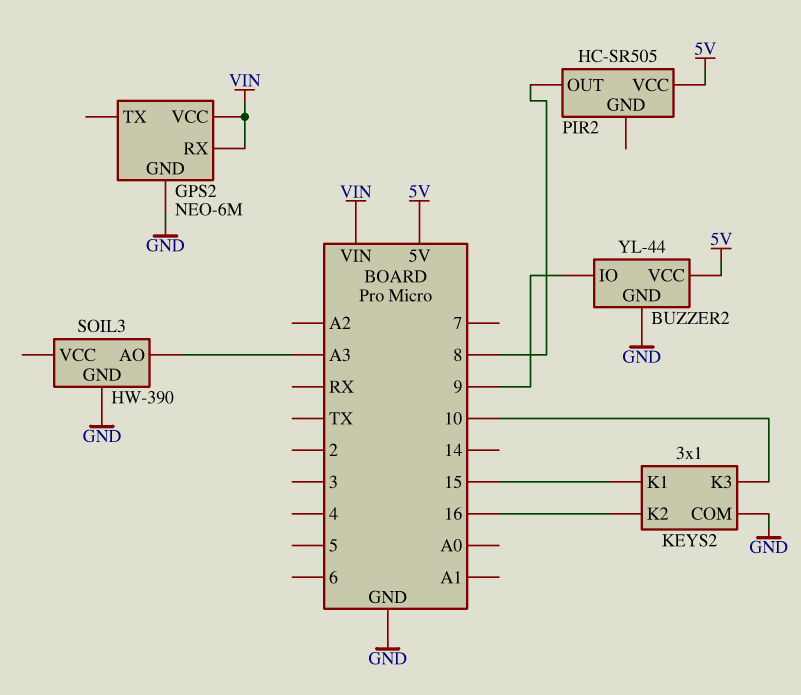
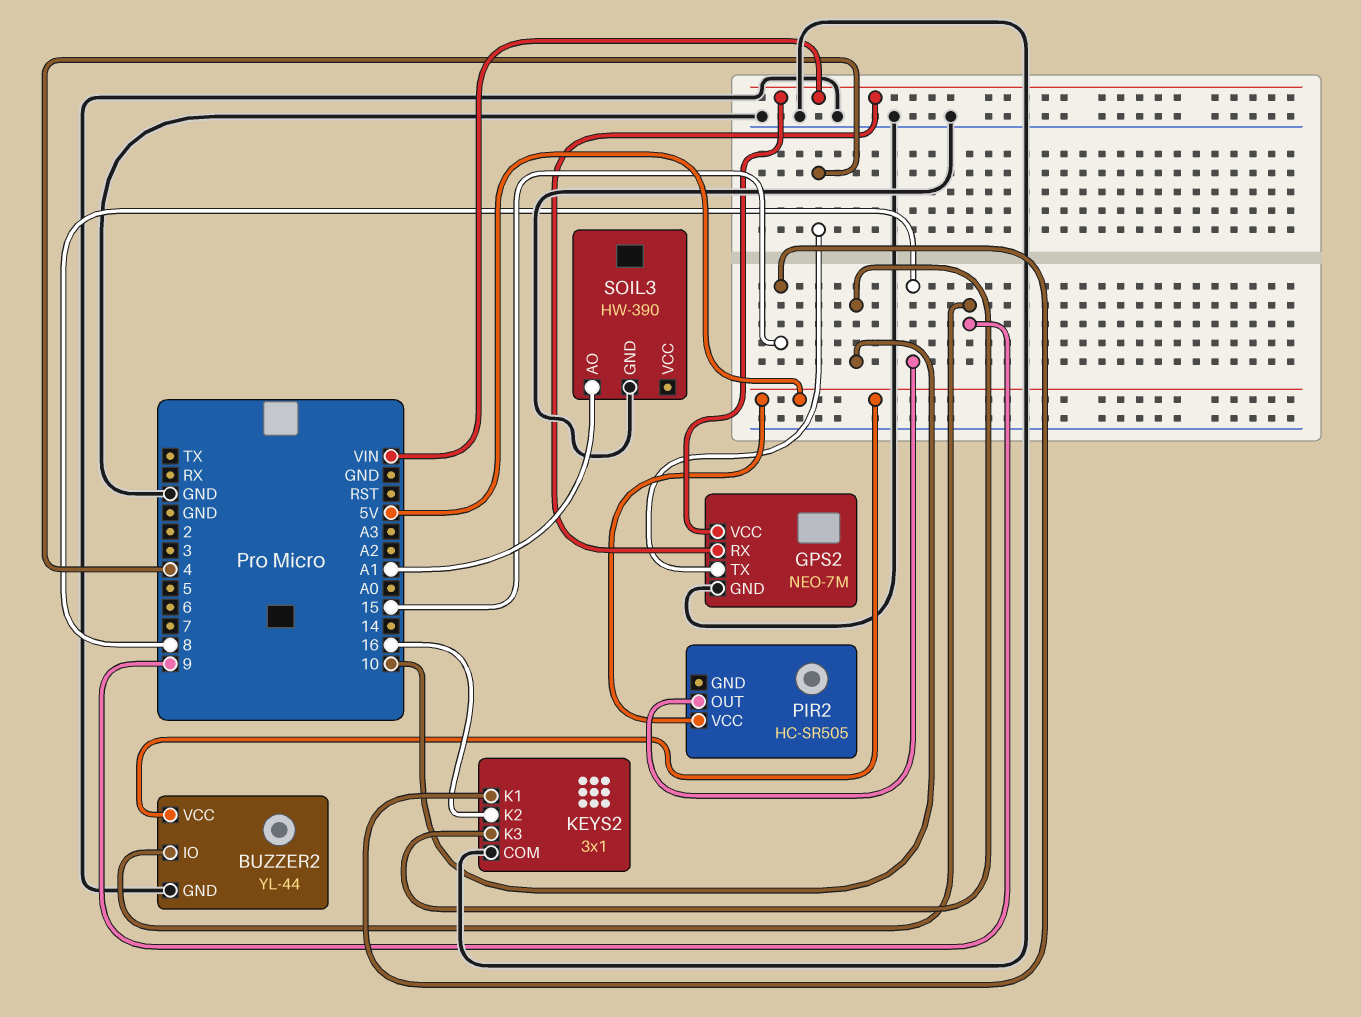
GPS2: NEO-6M -> NEO-7M
GPS2 pin TX: none -> 4
SOIL3 pin AO: A3 -> A1

